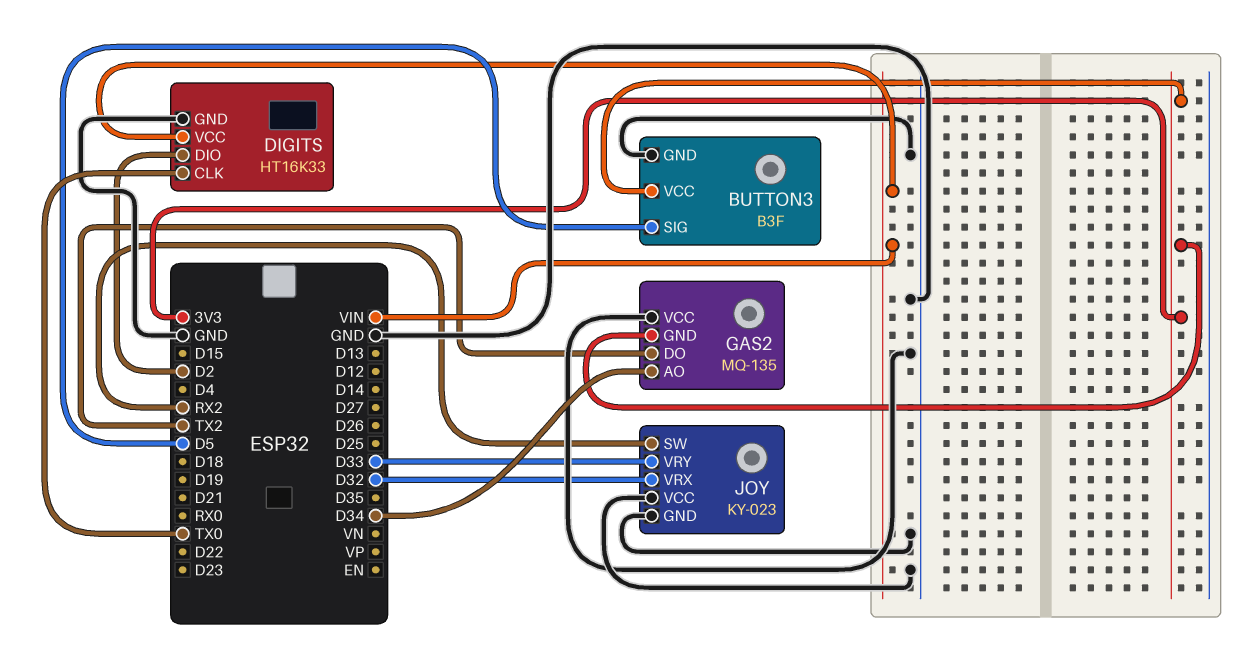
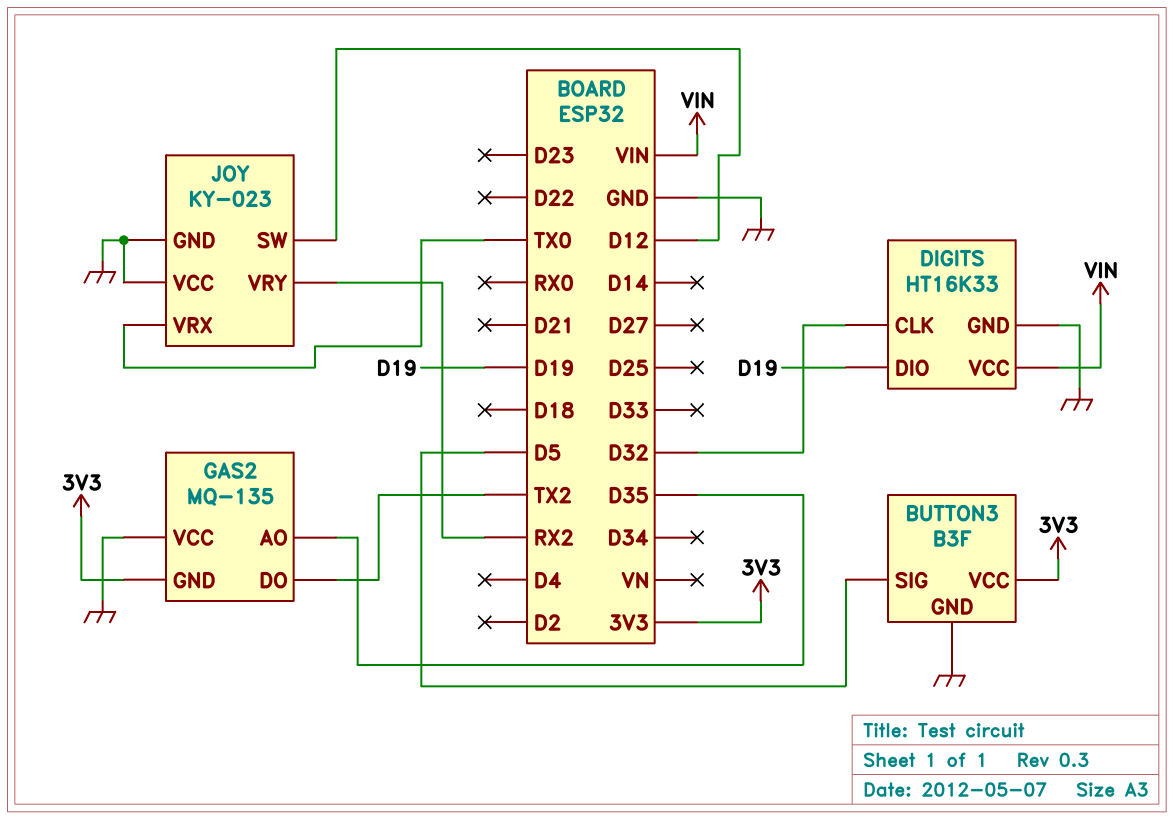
DIGITS pin CLK: TX0 -> D32
DIGITS pin DIO: D2 -> D19
GAS2 pin AO: D34 -> D35
JOY pin SW: RX2 -> D12
JOY pin VRX: D32 -> TX0
JOY pin VRY: D33 -> RX2

